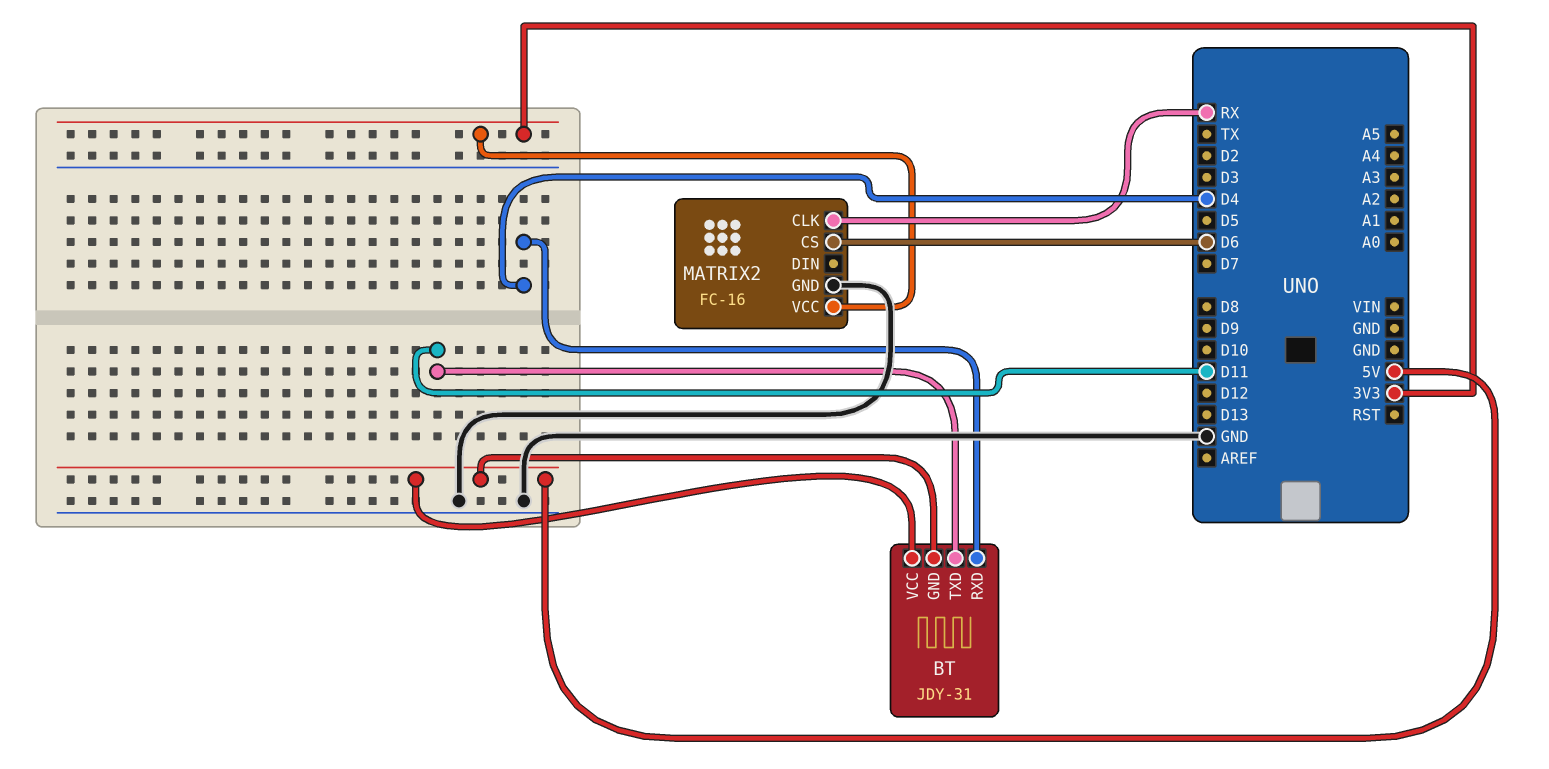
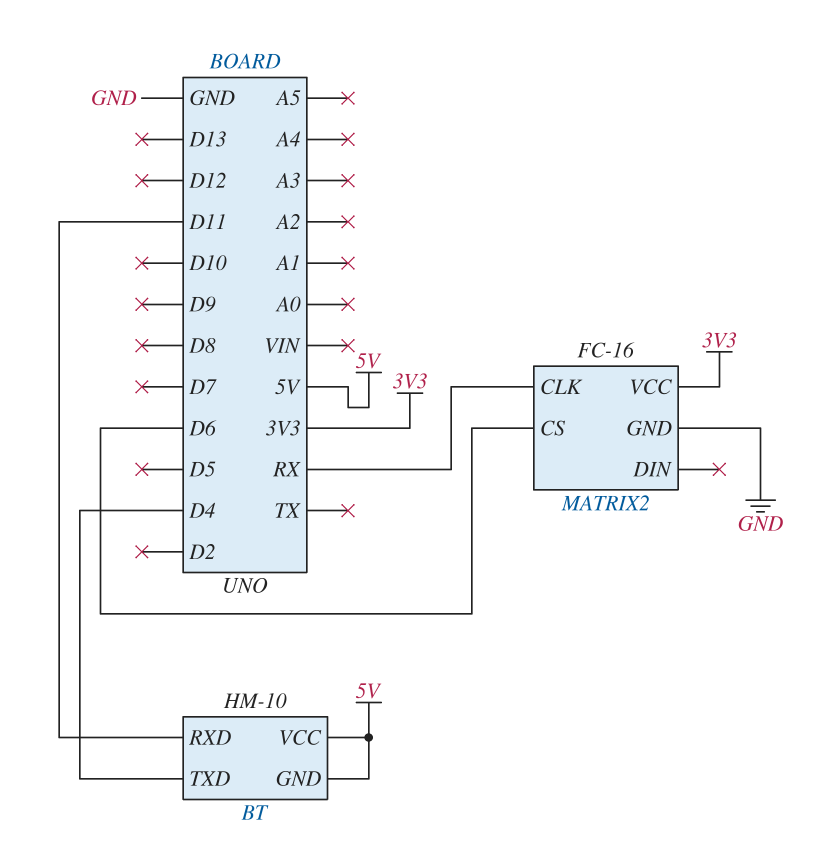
BT: JDY-31 -> HM-10
BT pin RXD: D4 -> D11
BT pin TXD: D11 -> D4

